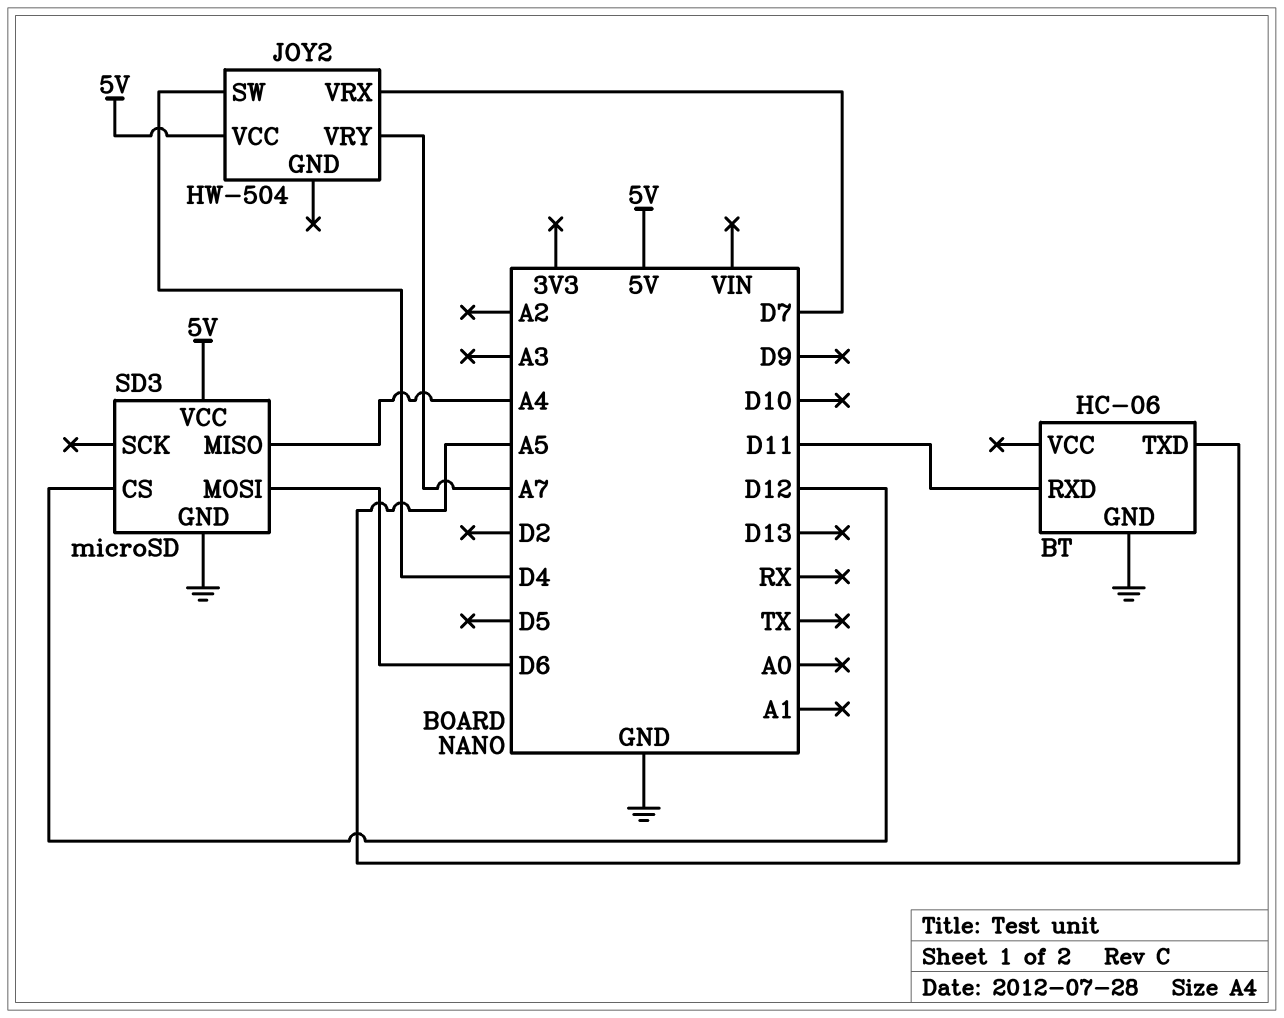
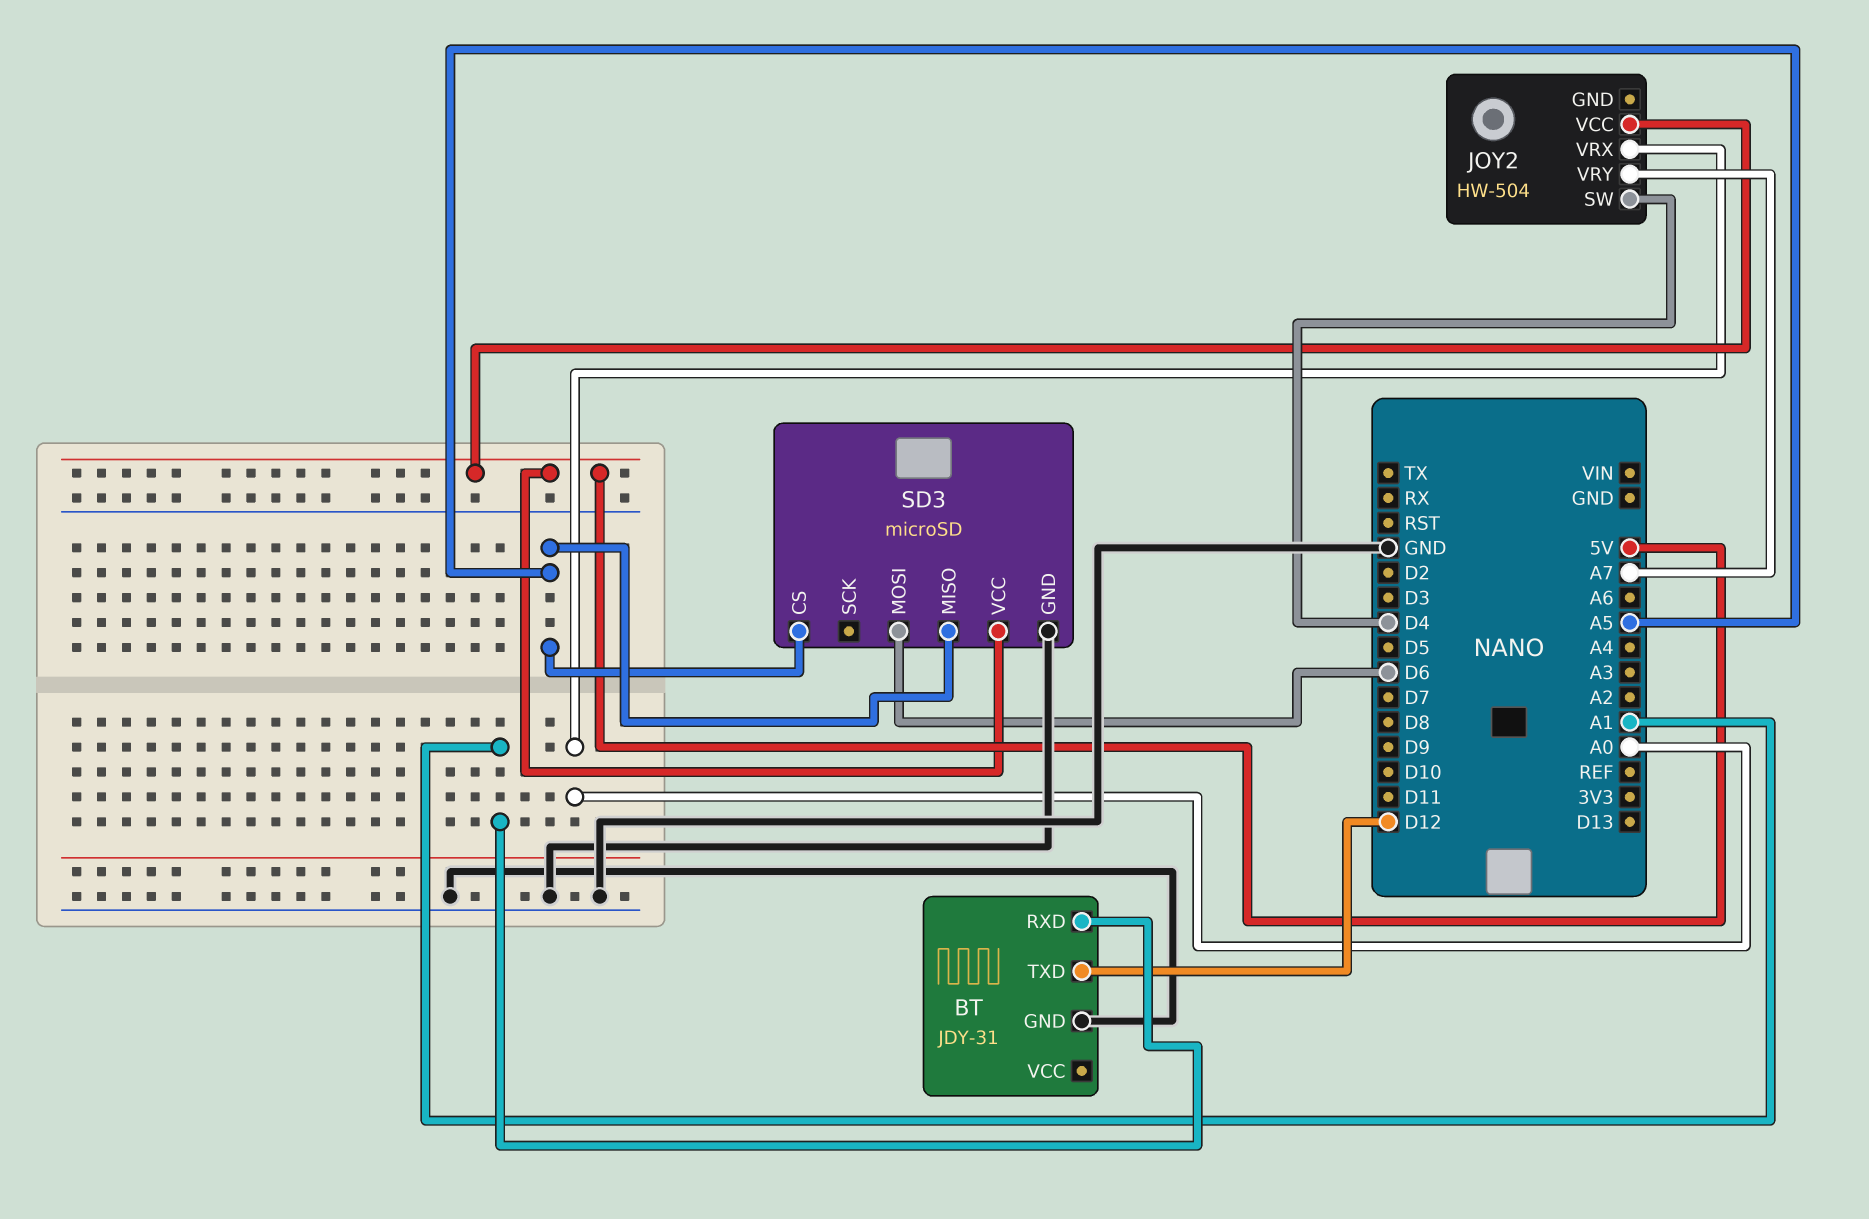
BT: HC-06 -> JDY-31
BT pin RXD: D11 -> A1
BT pin TXD: A5 -> D12
JOY2 pin VRX: D7 -> A0
SD3 pin CS: D12 -> A5
SD3 pin MISO: A4 -> A5

